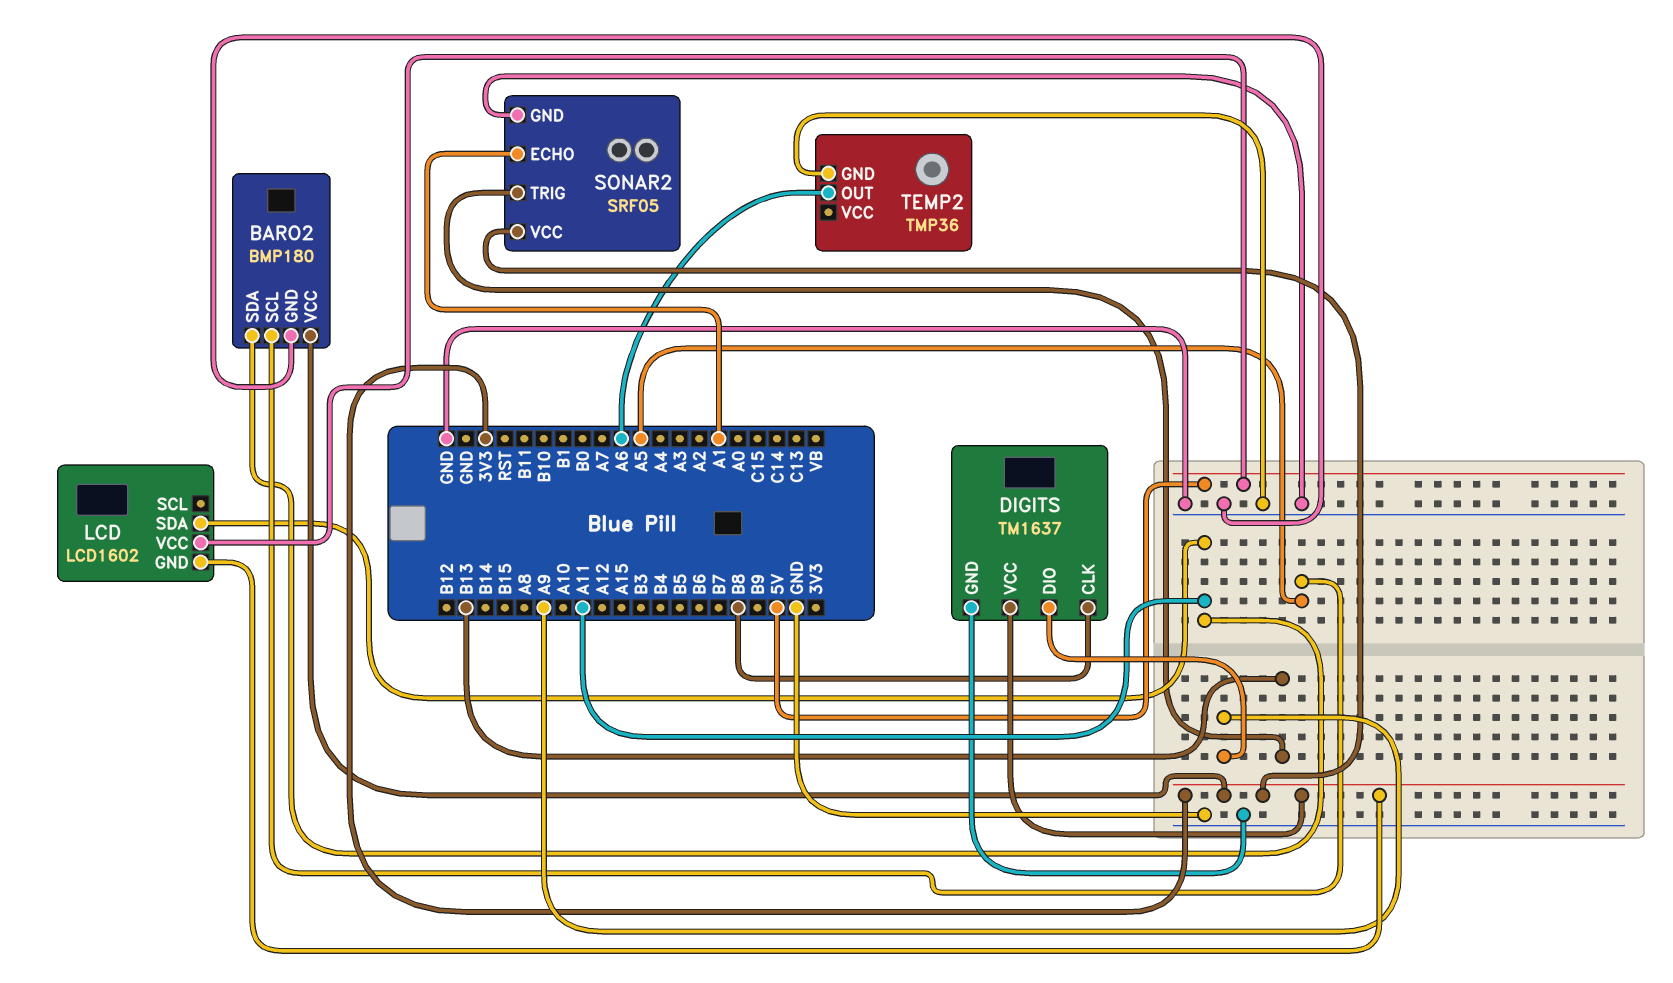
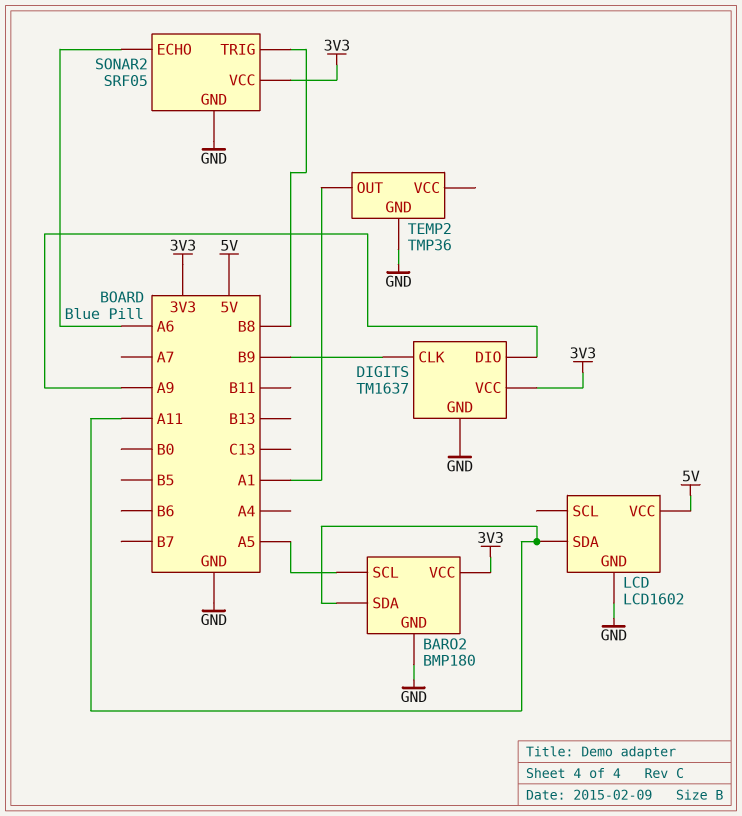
DIGITS pin CLK: B8 -> B9
LCD pin GND: 3V3 -> GND
SONAR2 pin ECHO: A1 -> A6
SONAR2 pin TRIG: B13 -> B8
TEMP2 pin OUT: A6 -> A1

